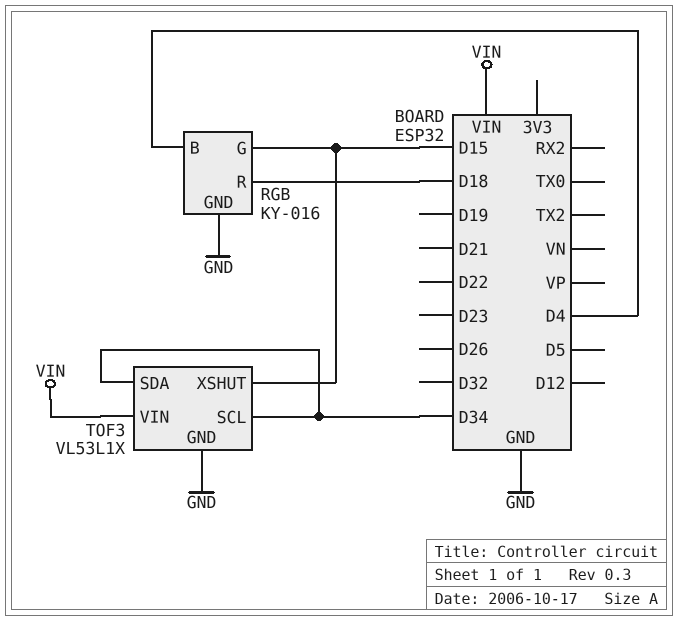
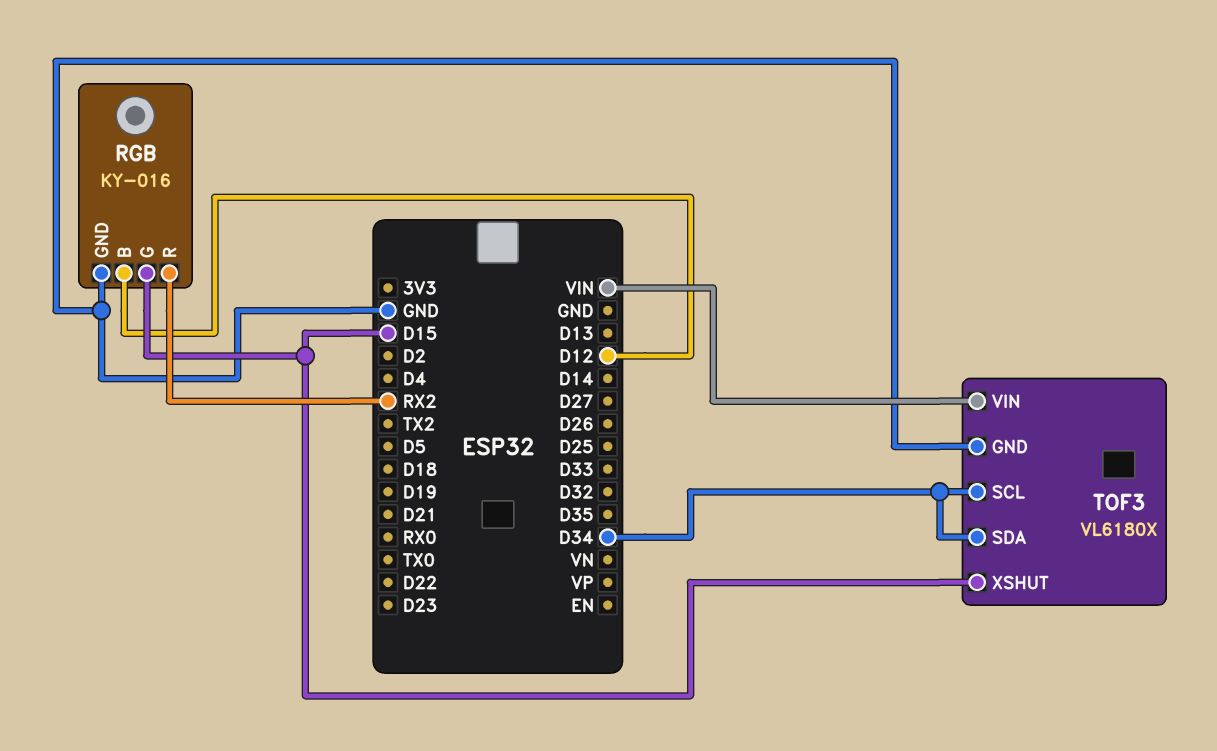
RGB pin B: D4 -> D12
RGB pin R: D18 -> RX2
TOF3: VL53L1X -> VL6180X

